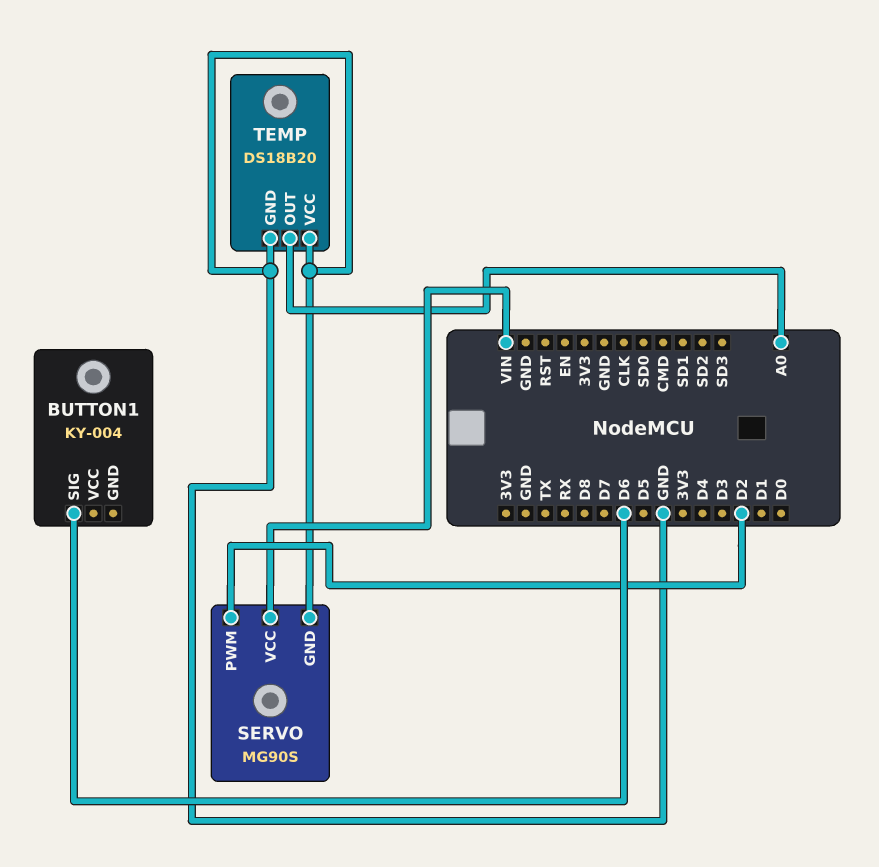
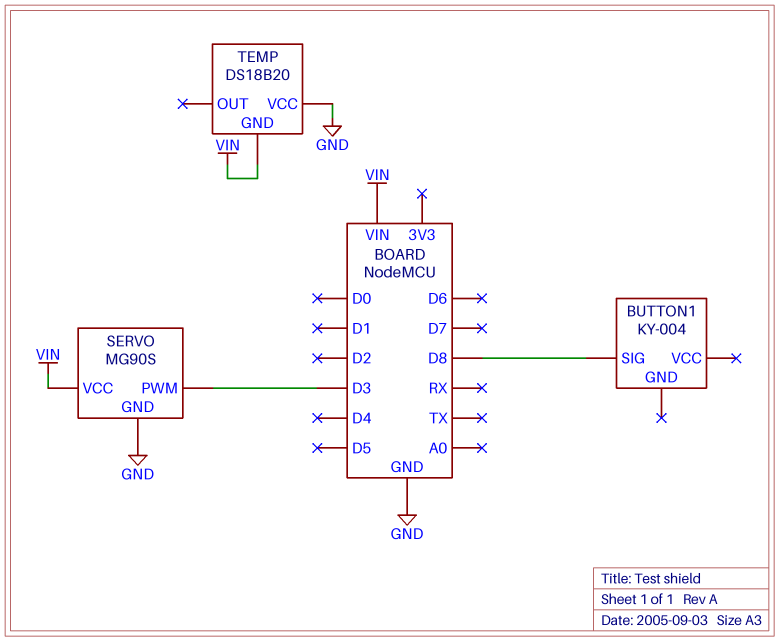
BUTTON1 pin SIG: D6 -> D8
SERVO pin PWM: D2 -> D3
TEMP pin GND: GND -> VIN
TEMP pin OUT: A0 -> none

